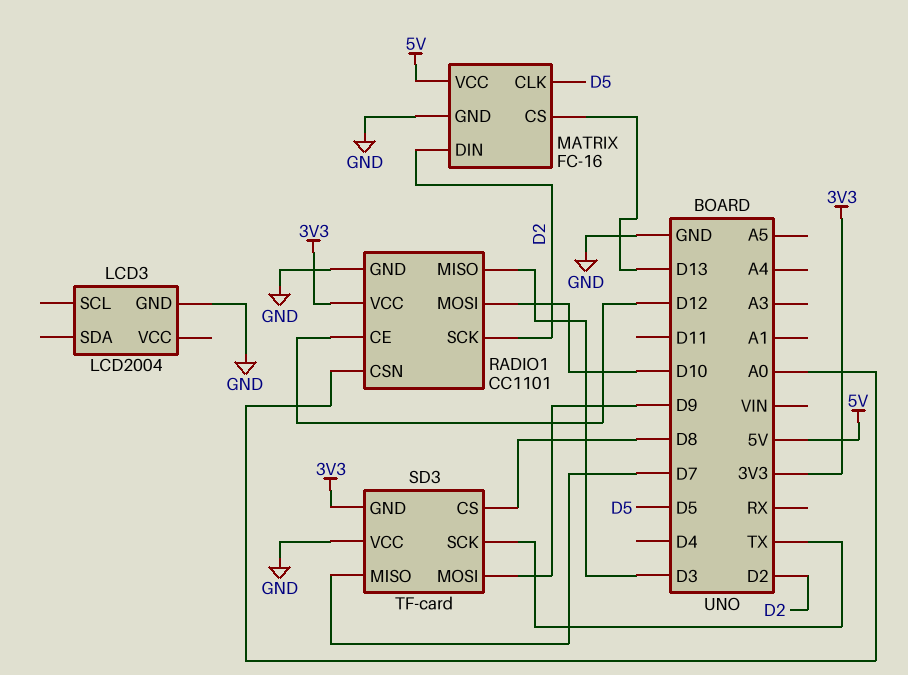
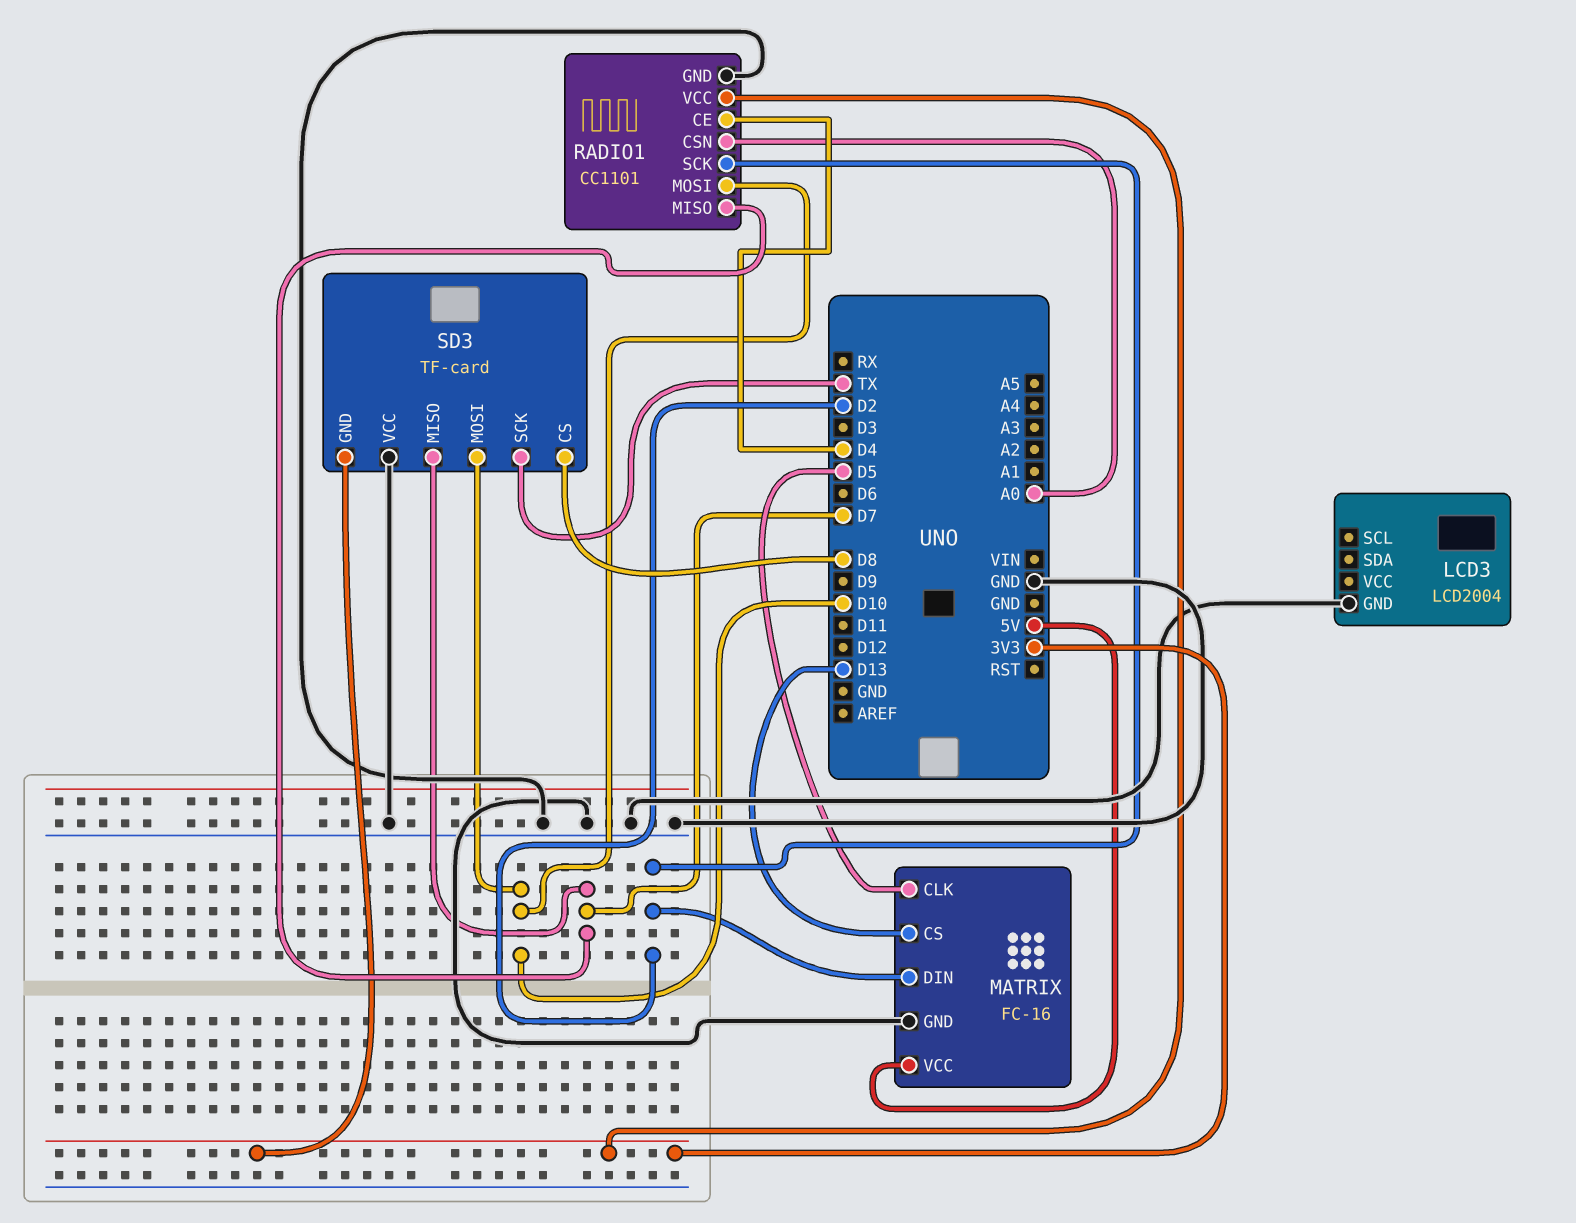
RADIO1 pin CE: D12 -> D4
RADIO1 pin MISO: D3 -> D7
SD3 pin MOSI: D9 -> D10

